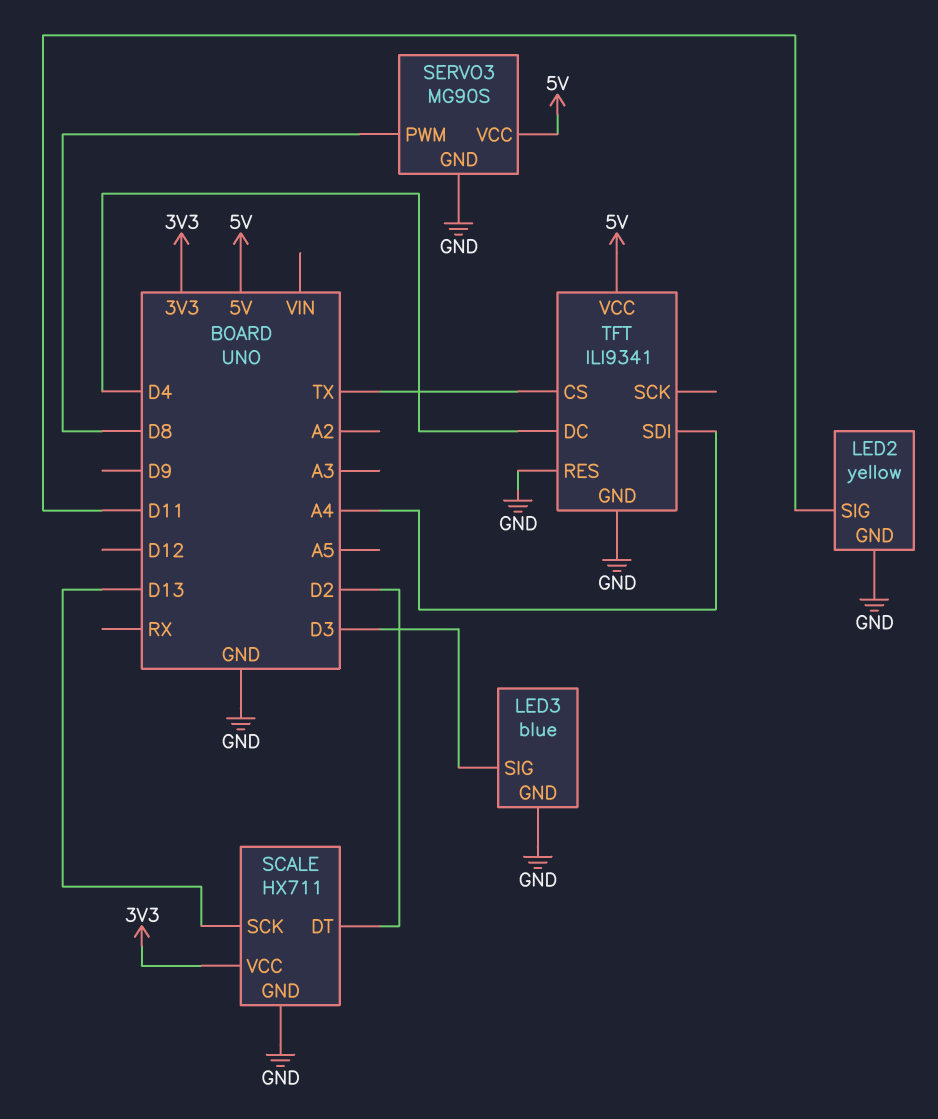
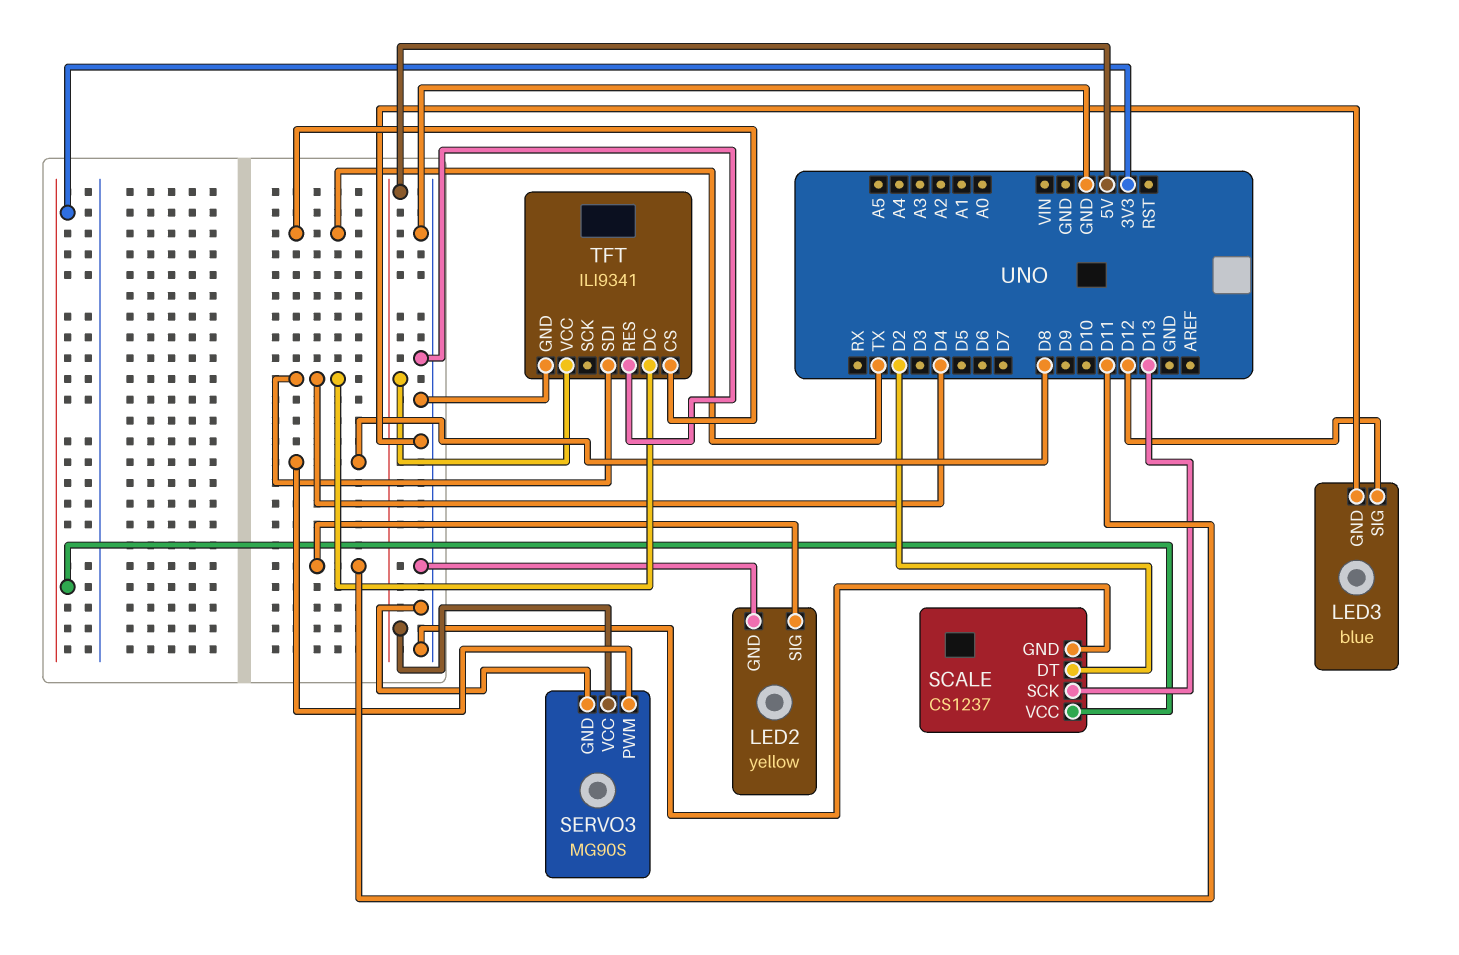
LED3 pin SIG: D3 -> D12
SCALE: HX711 -> CS1237
TFT pin SDI: A4 -> D4

